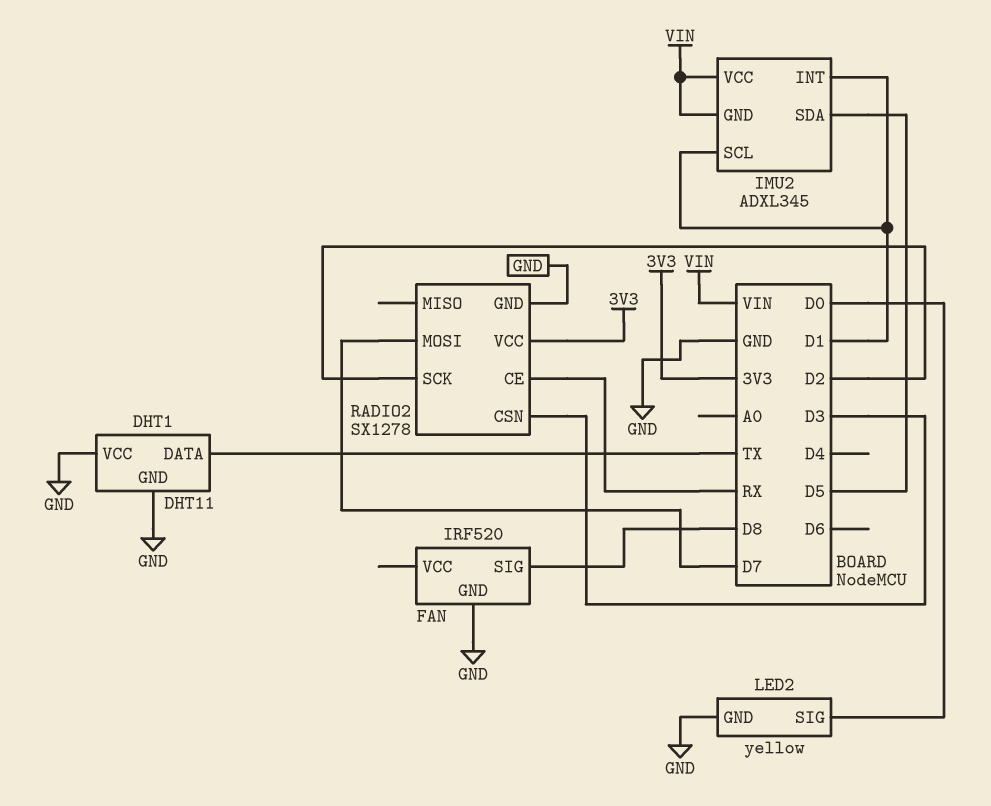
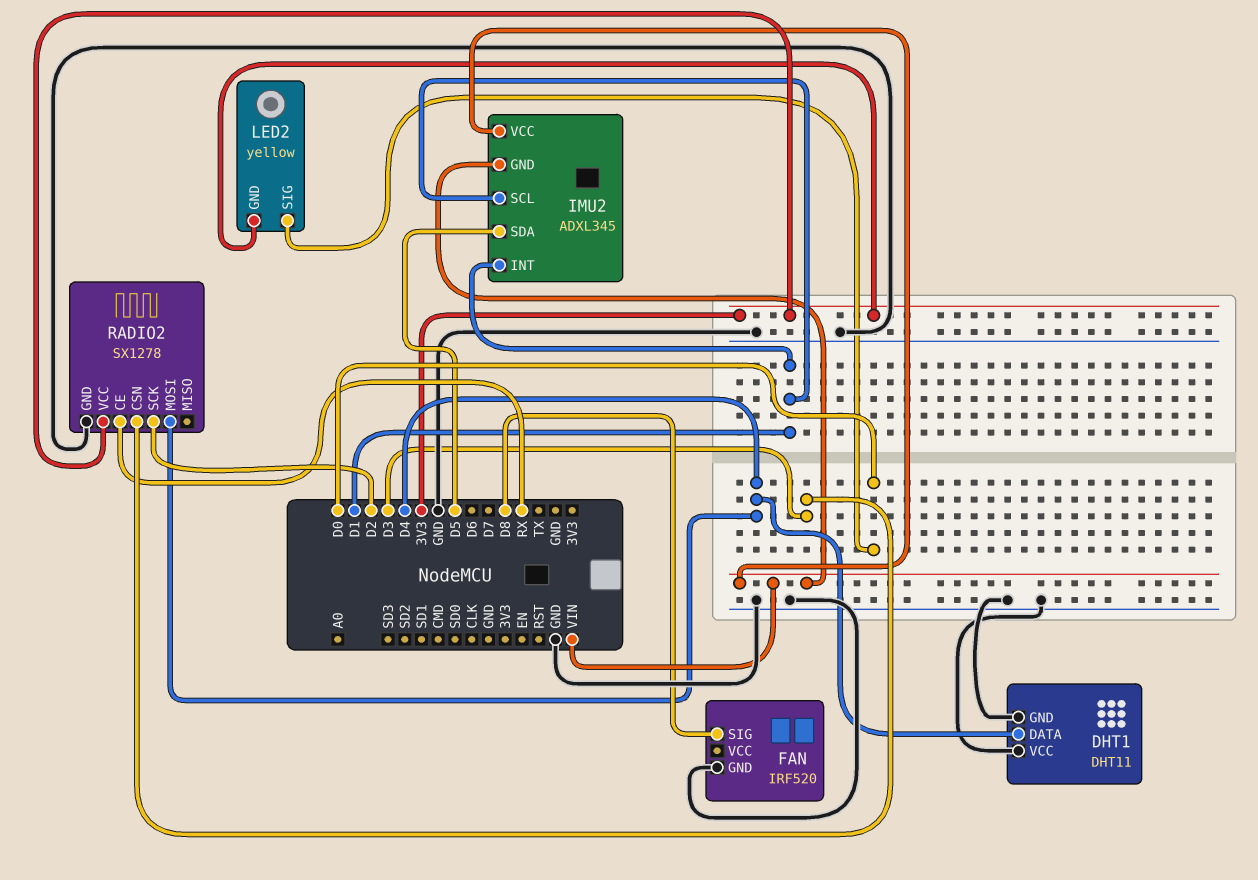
DHT1 pin DATA: TX -> D4
LED2 pin GND: GND -> 3V3
RADIO2 pin MOSI: D7 -> D4

